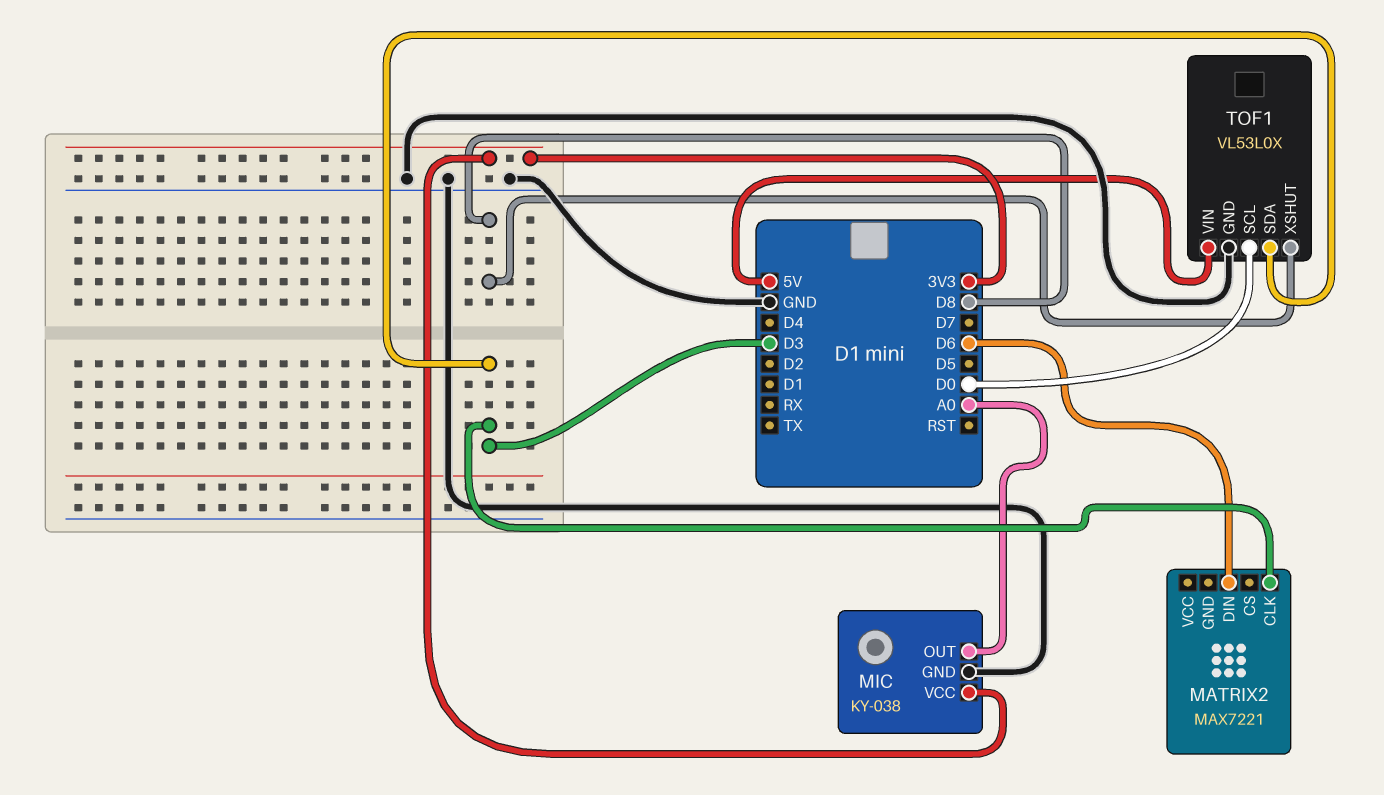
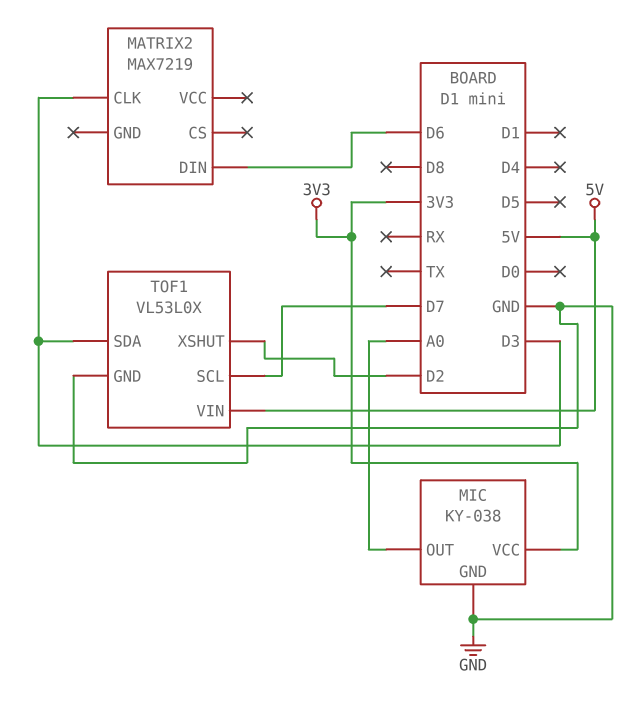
MATRIX2: MAX7221 -> MAX7219
TOF1 pin SCL: D0 -> D7
TOF1 pin XSHUT: D8 -> D2

